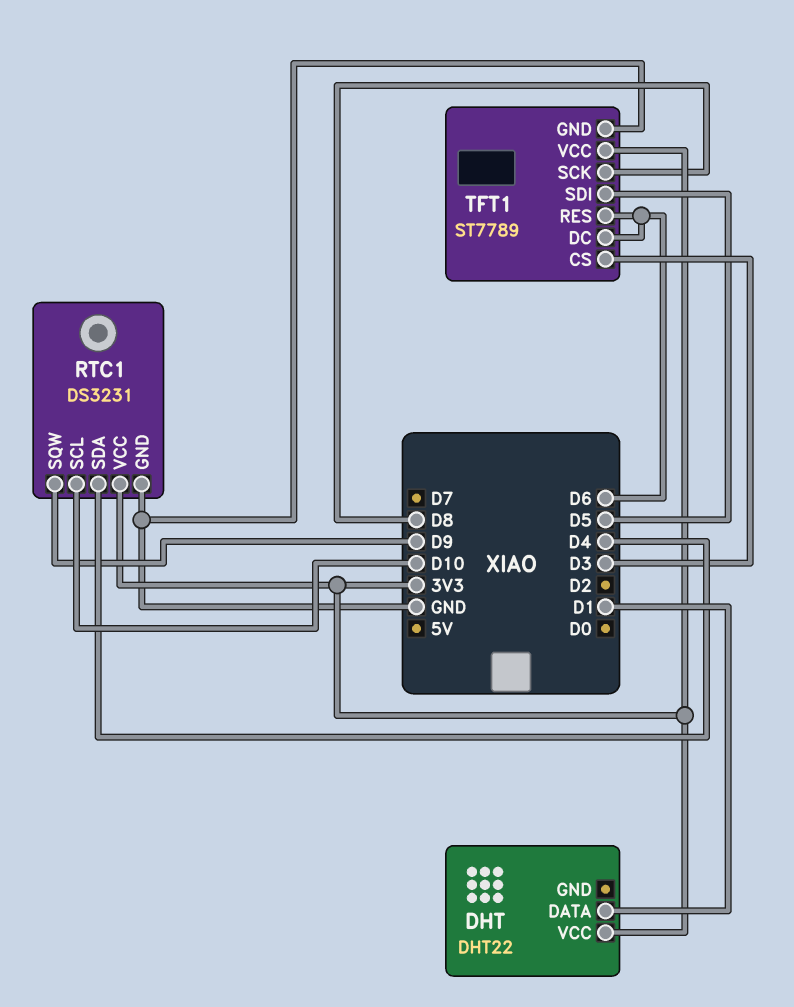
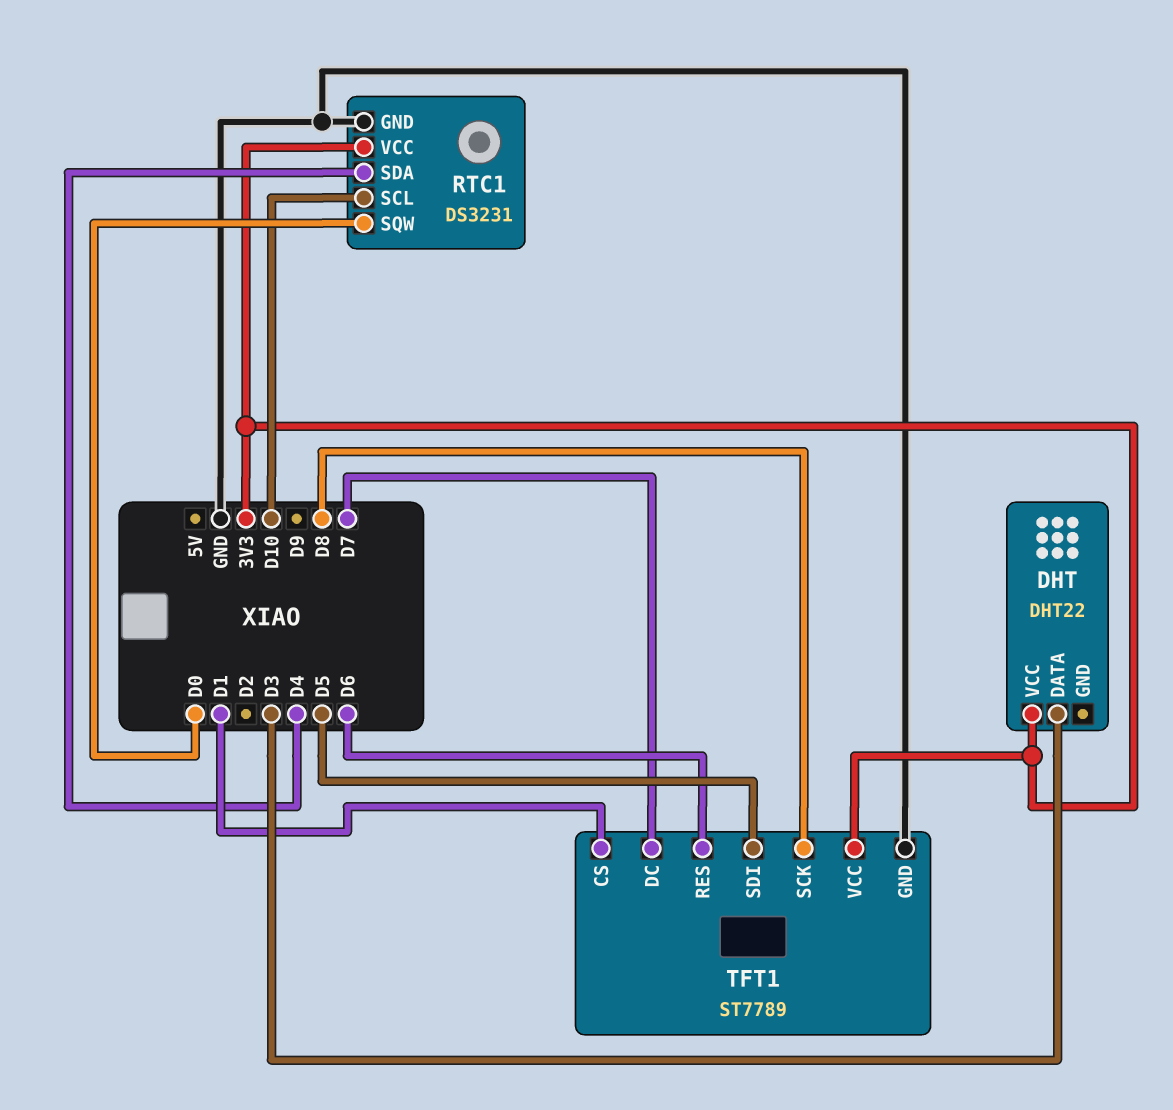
DHT pin DATA: D1 -> D3
RTC1 pin SQW: D9 -> D0
TFT1 pin CS: D3 -> D1
TFT1 pin DC: D6 -> D7

